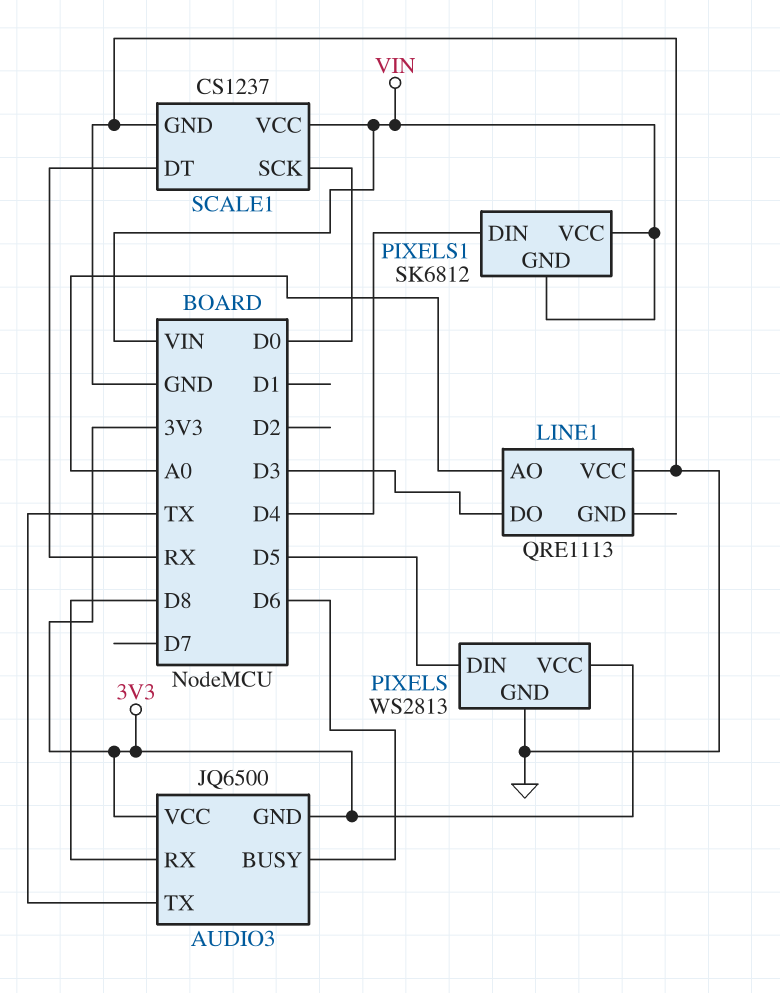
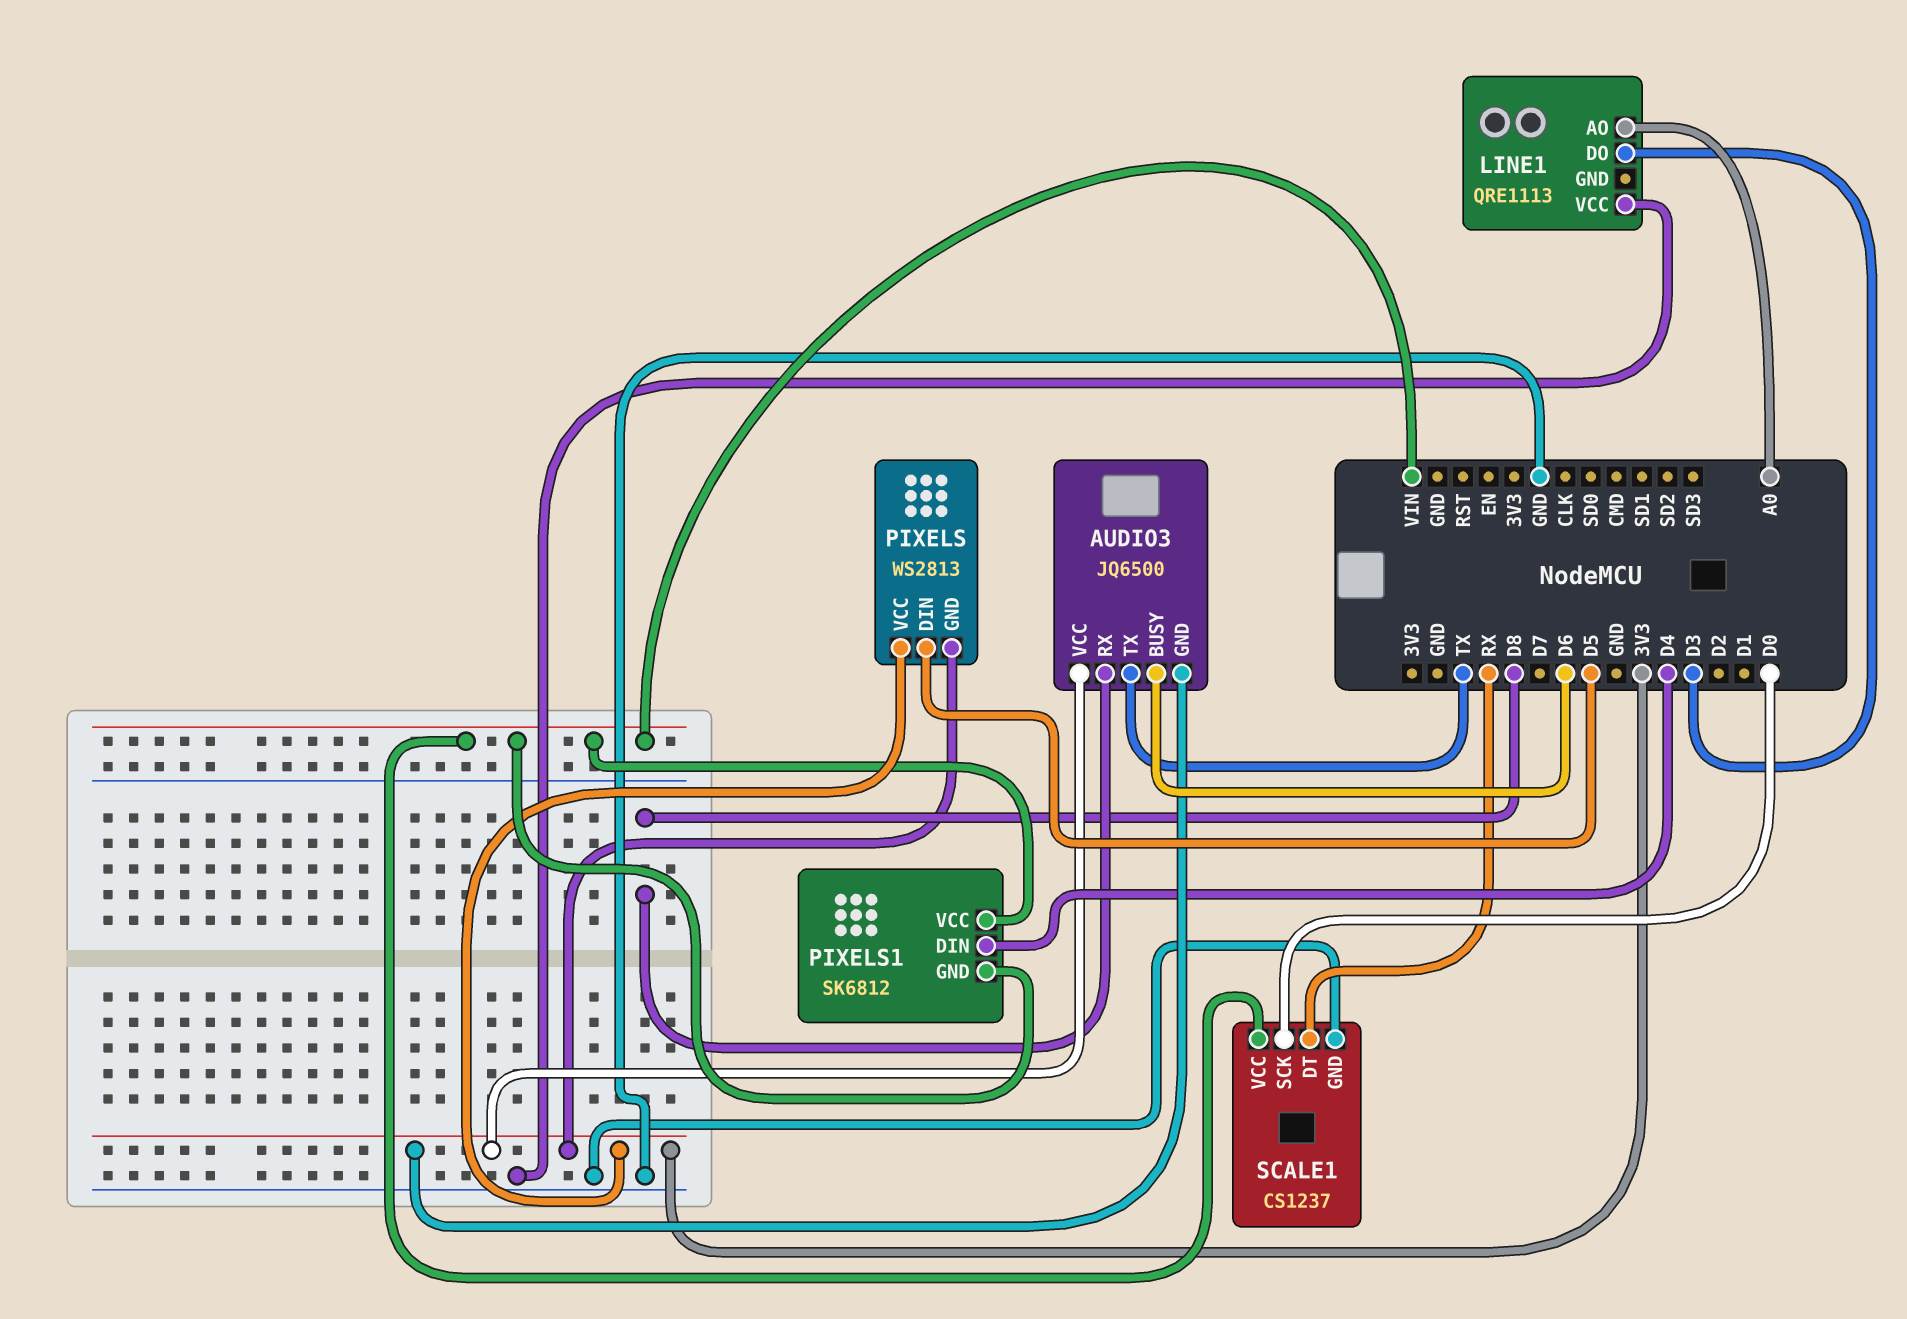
PIXELS pin GND: GND -> 3V3

